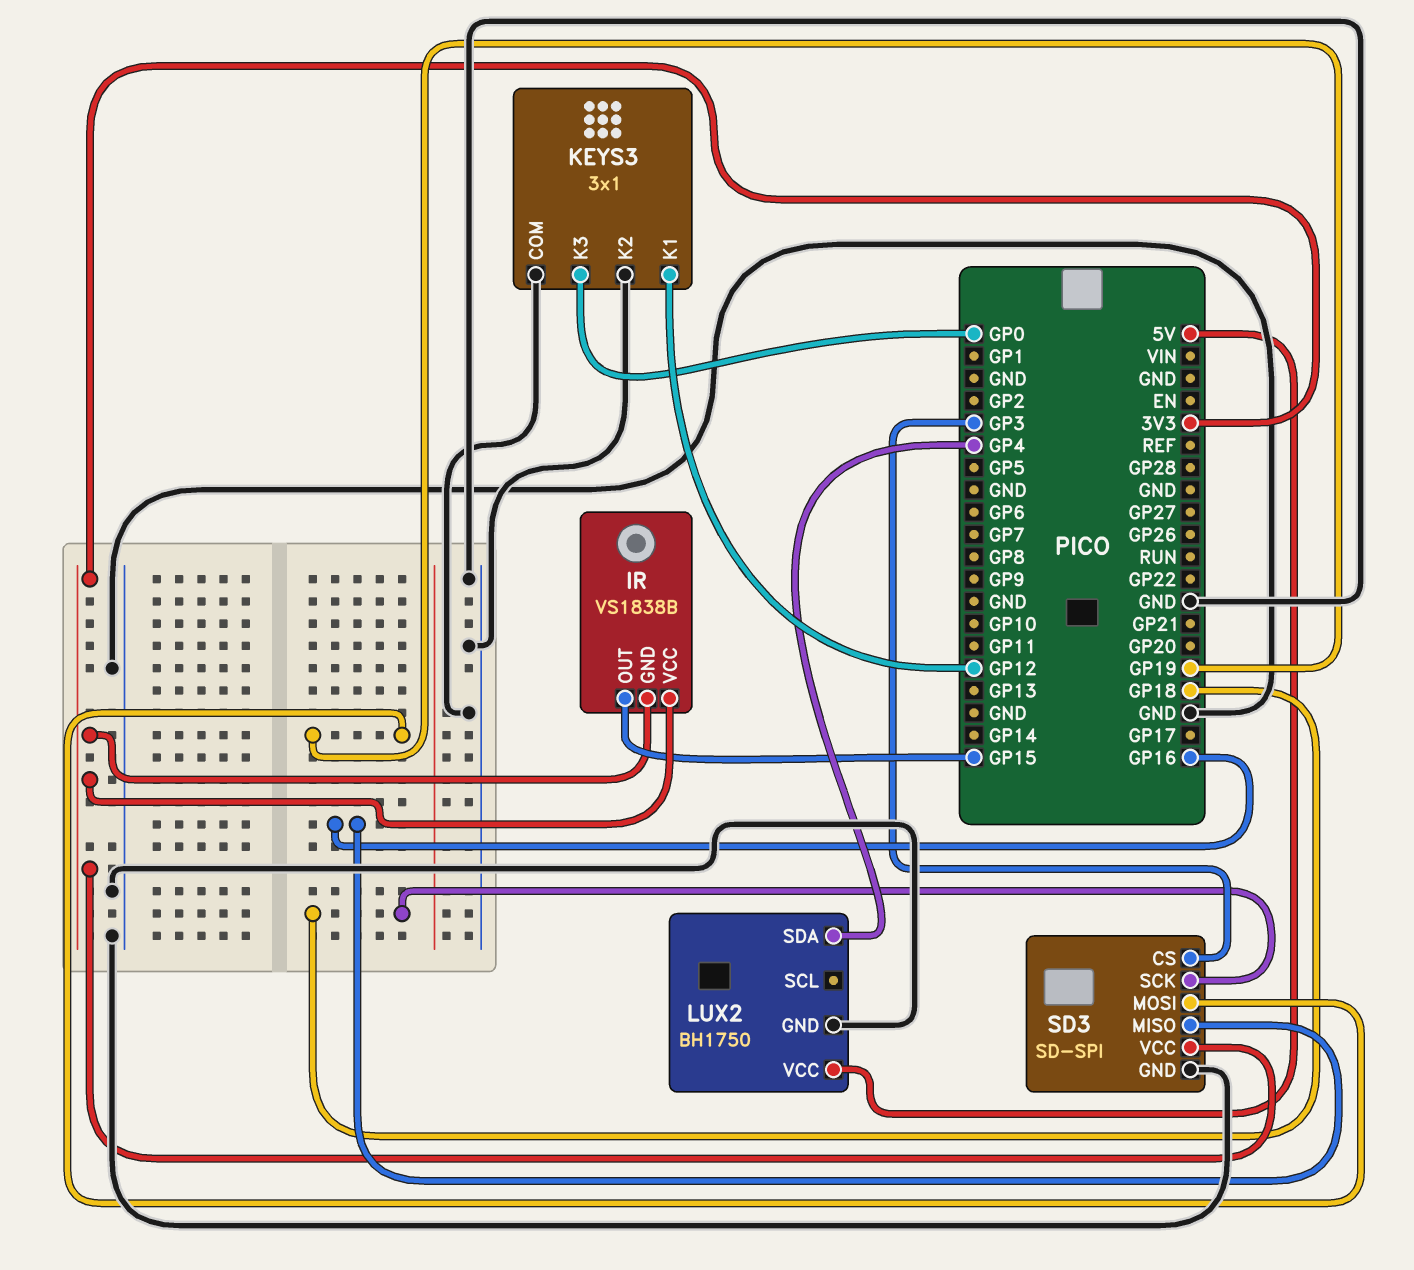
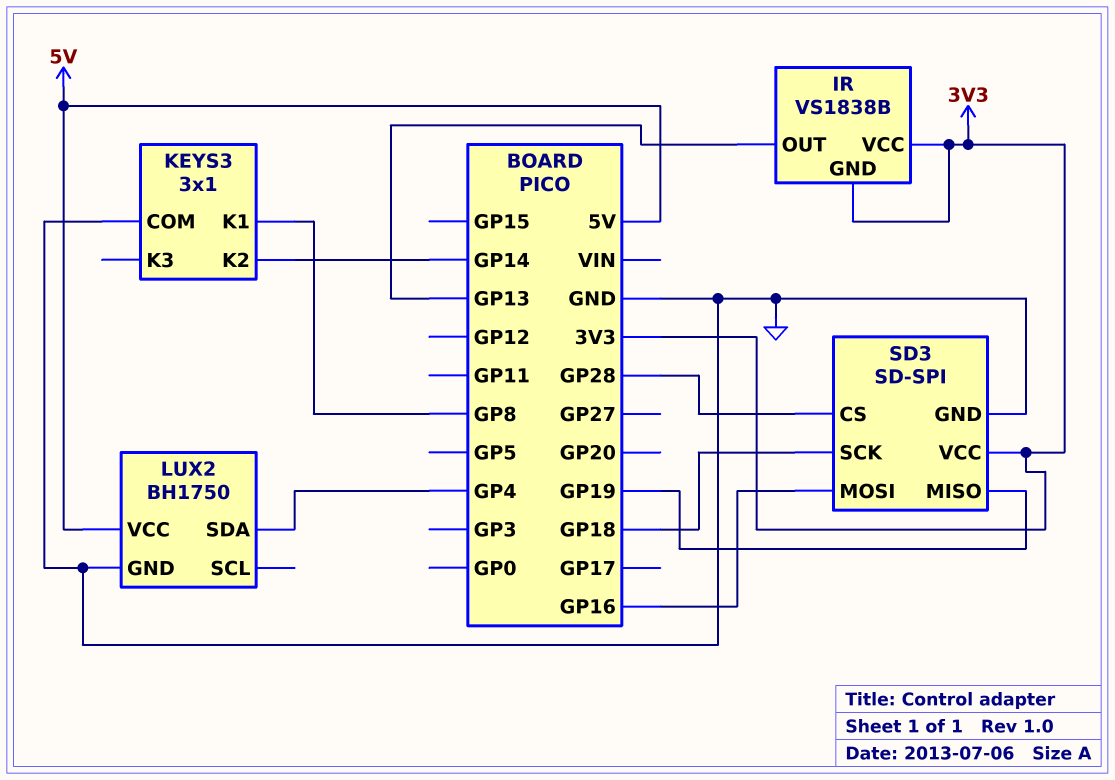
IR pin OUT: GP15 -> GP13
KEYS3 pin K1: GP12 -> GP8
KEYS3 pin K2: GND -> GP14
KEYS3 pin K3: GP0 -> none
SD3 pin CS: GP3 -> GP28
SD3 pin MISO: GP16 -> GP19
SD3 pin MOSI: GP19 -> GP16

